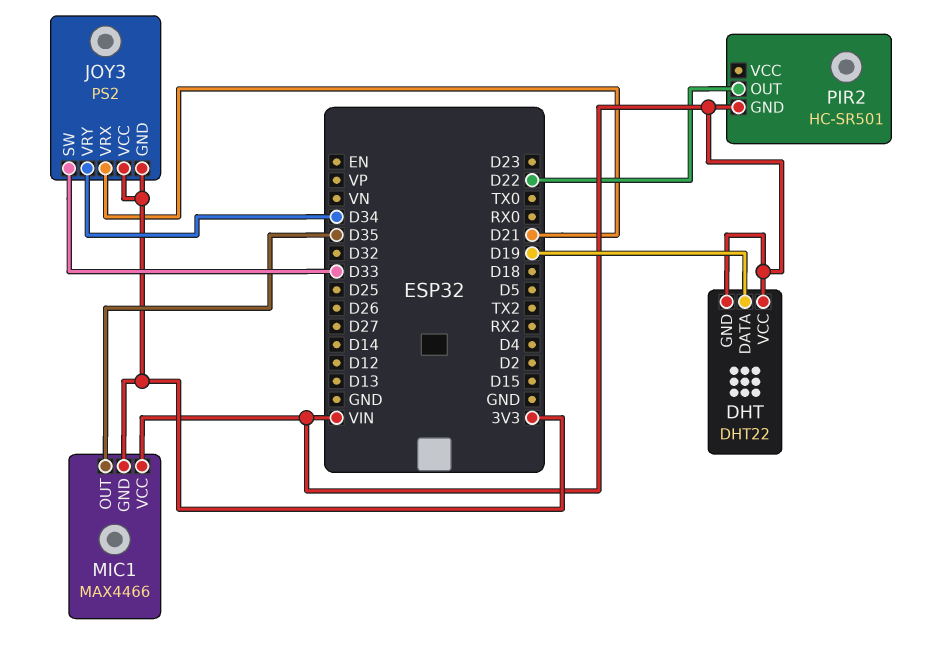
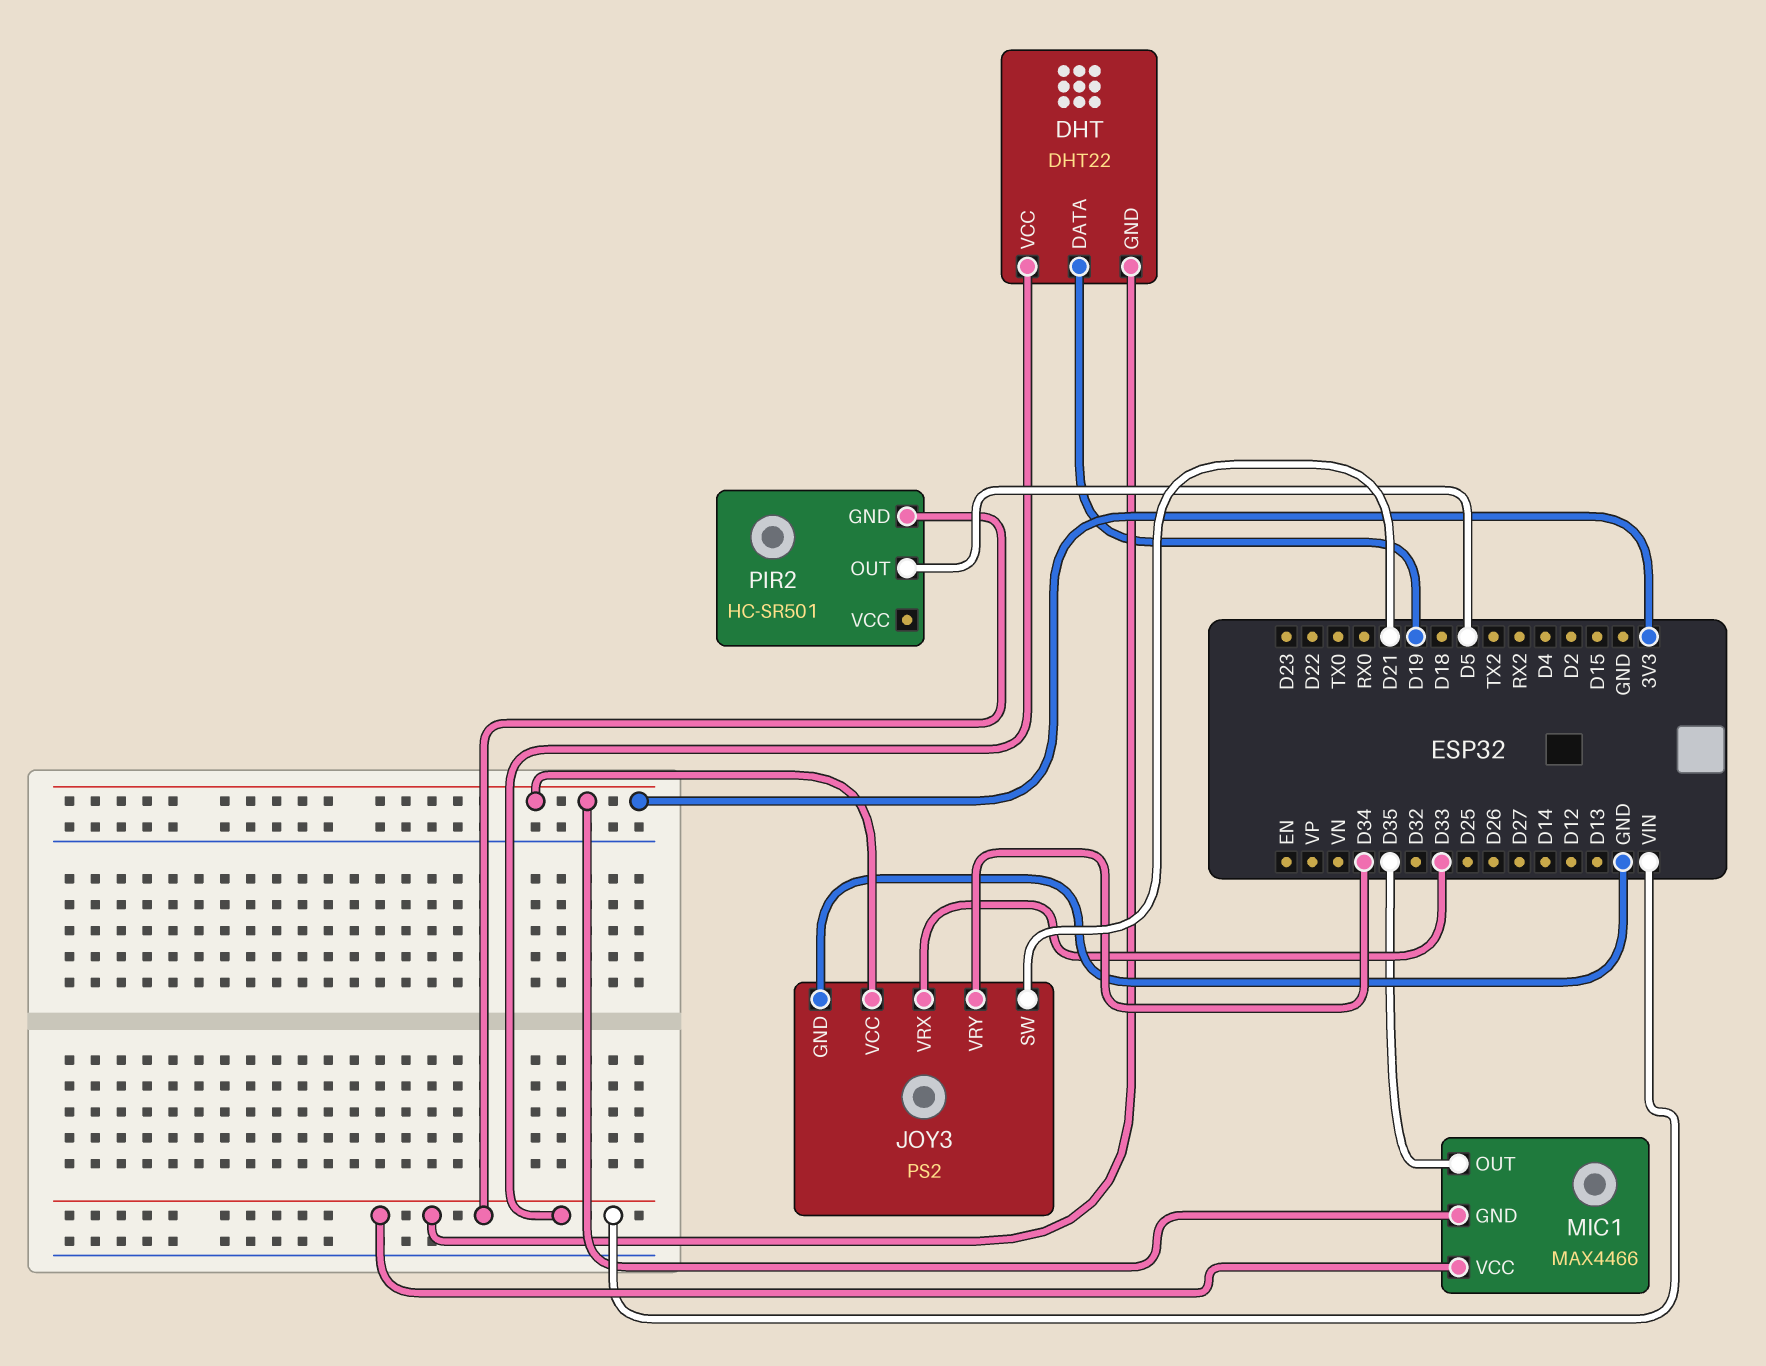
JOY3 pin GND: 3V3 -> GND
JOY3 pin SW: D33 -> D21
JOY3 pin VRX: D21 -> D33
PIR2 pin OUT: D22 -> D5

